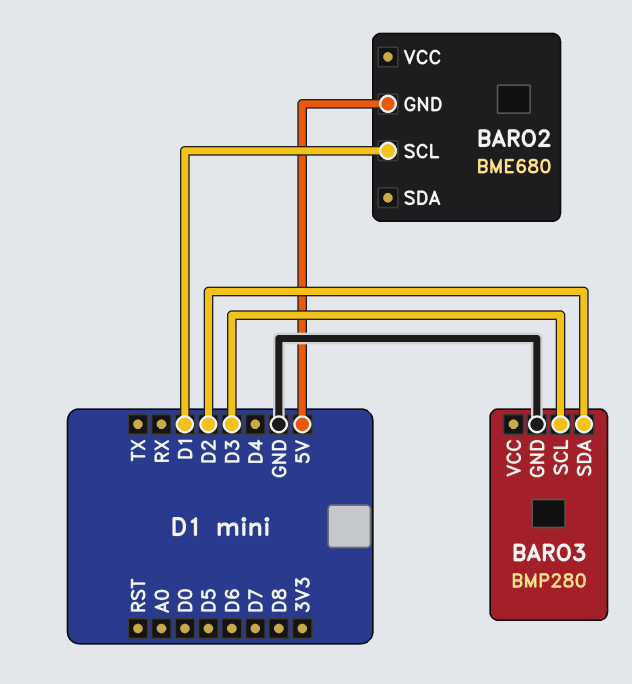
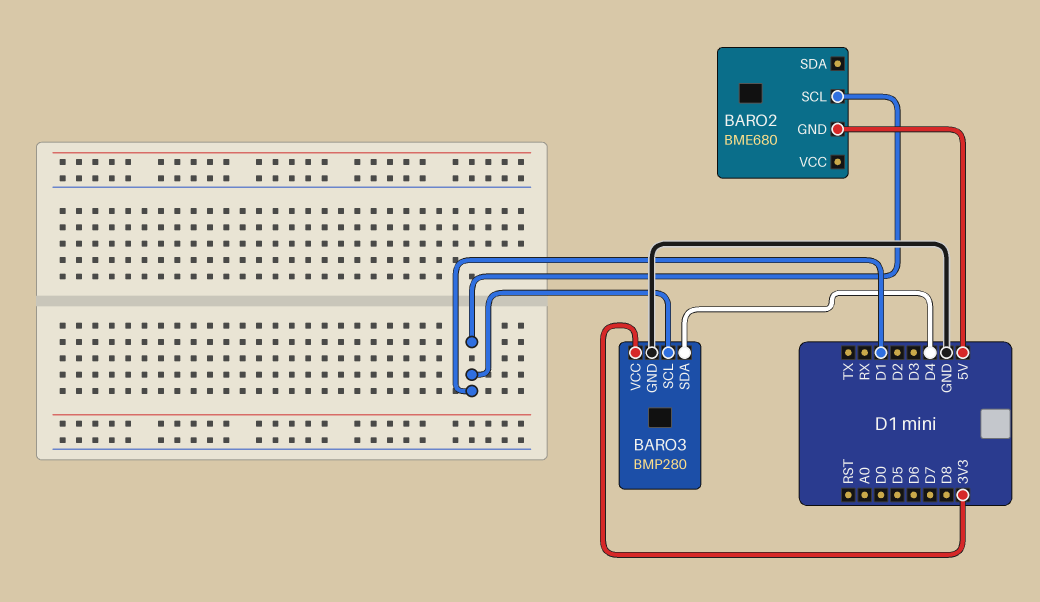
BARO3 pin SCL: D3 -> D1
BARO3 pin SDA: D2 -> D4
BARO3 pin VCC: none -> 3V3

